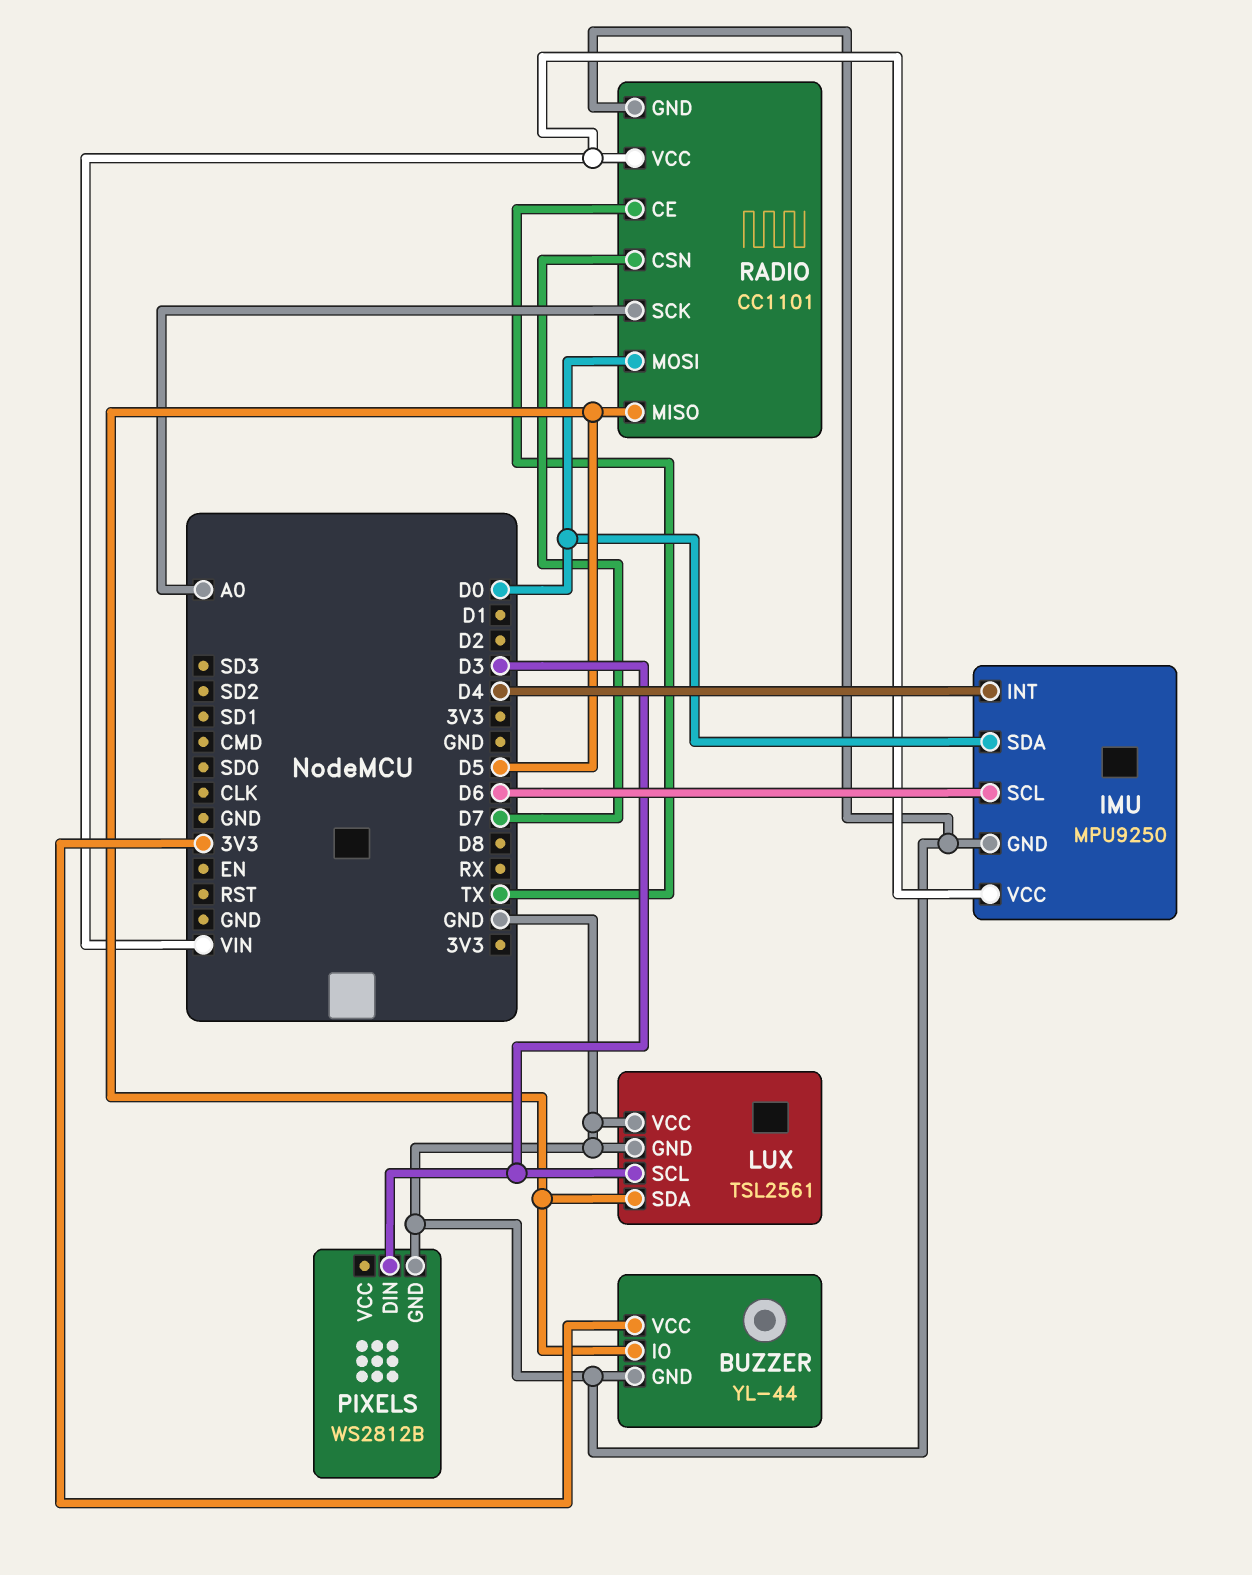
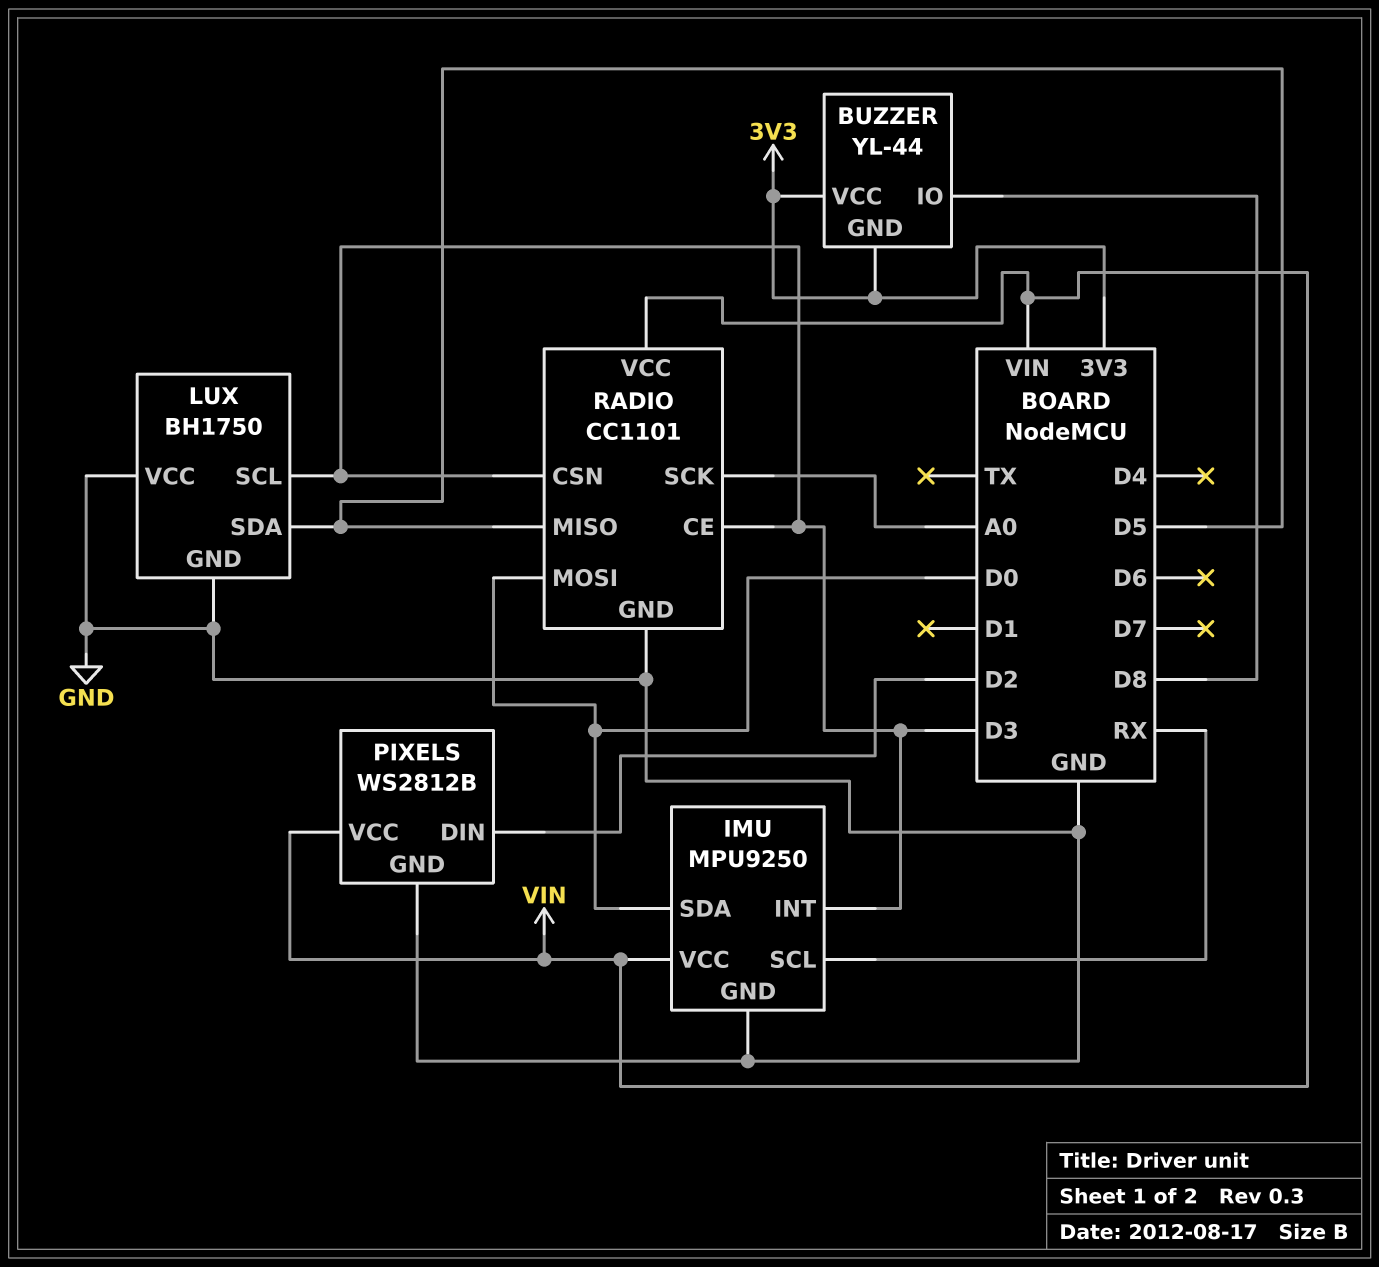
BUZZER pin GND: GND -> 3V3
BUZZER pin IO: D5 -> D8
IMU pin INT: D4 -> D3
IMU pin SCL: D6 -> RX
LUX: TSL2561 -> BH1750
PIXELS pin DIN: D3 -> D2
PIXELS pin VCC: none -> VIN
RADIO pin CE: TX -> D3
RADIO pin CSN: D7 -> D3

